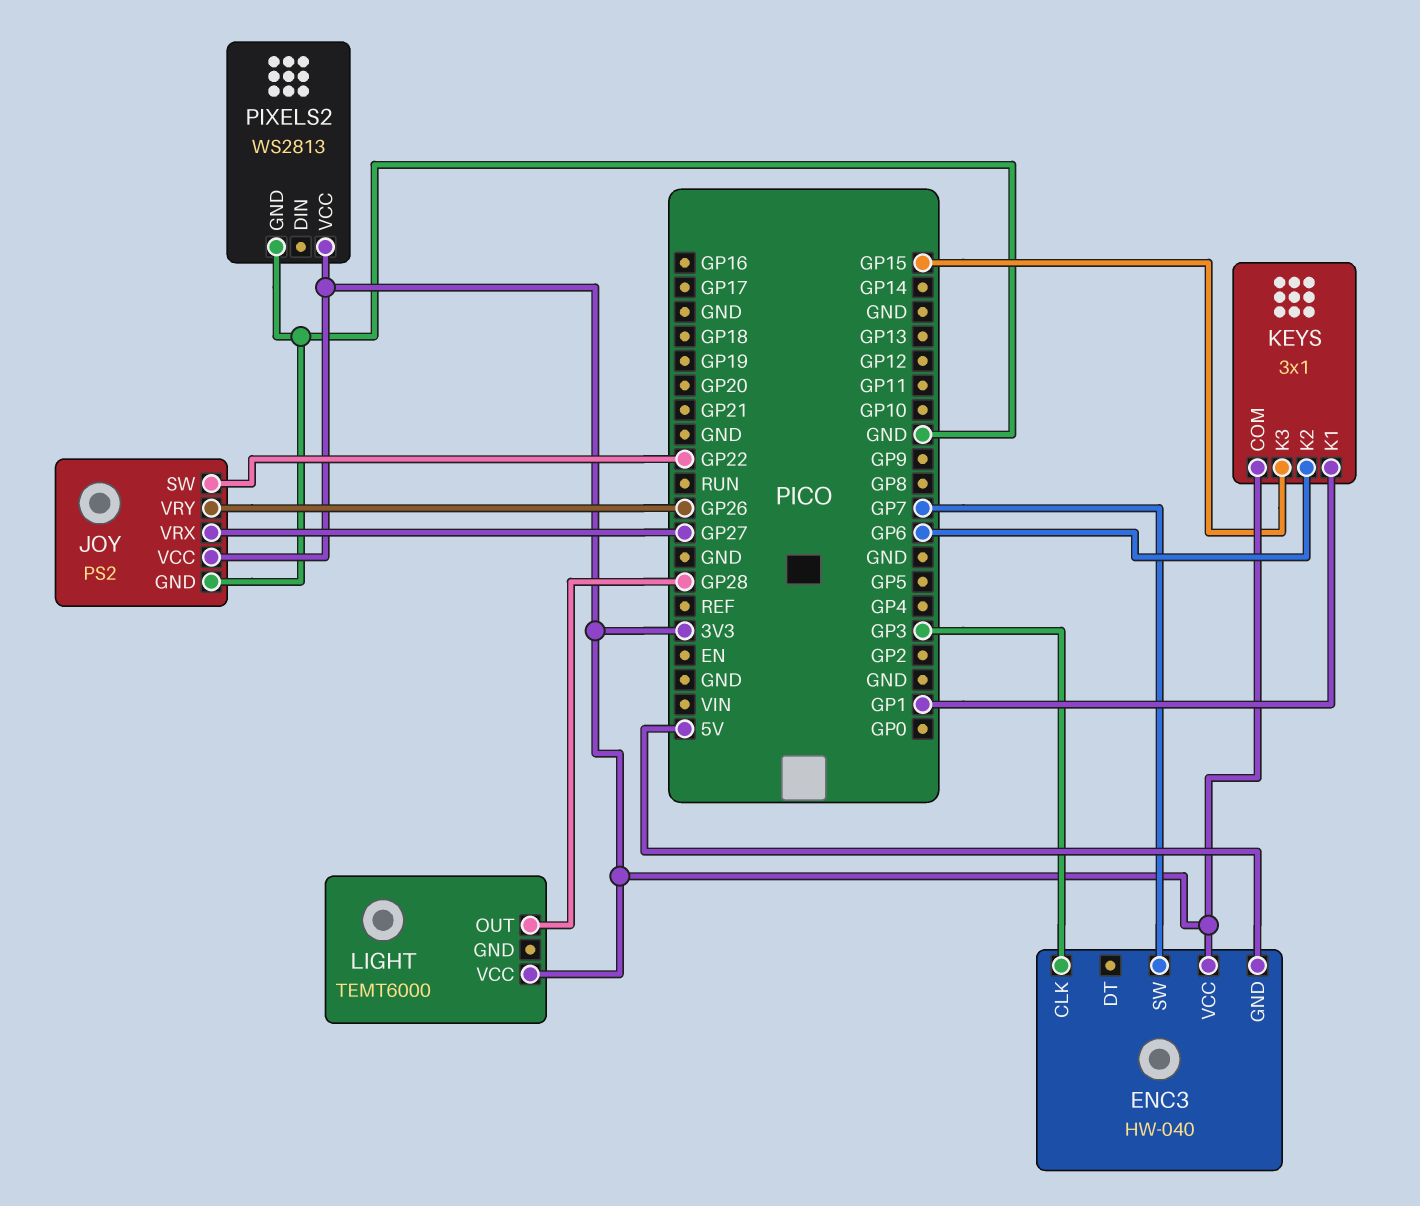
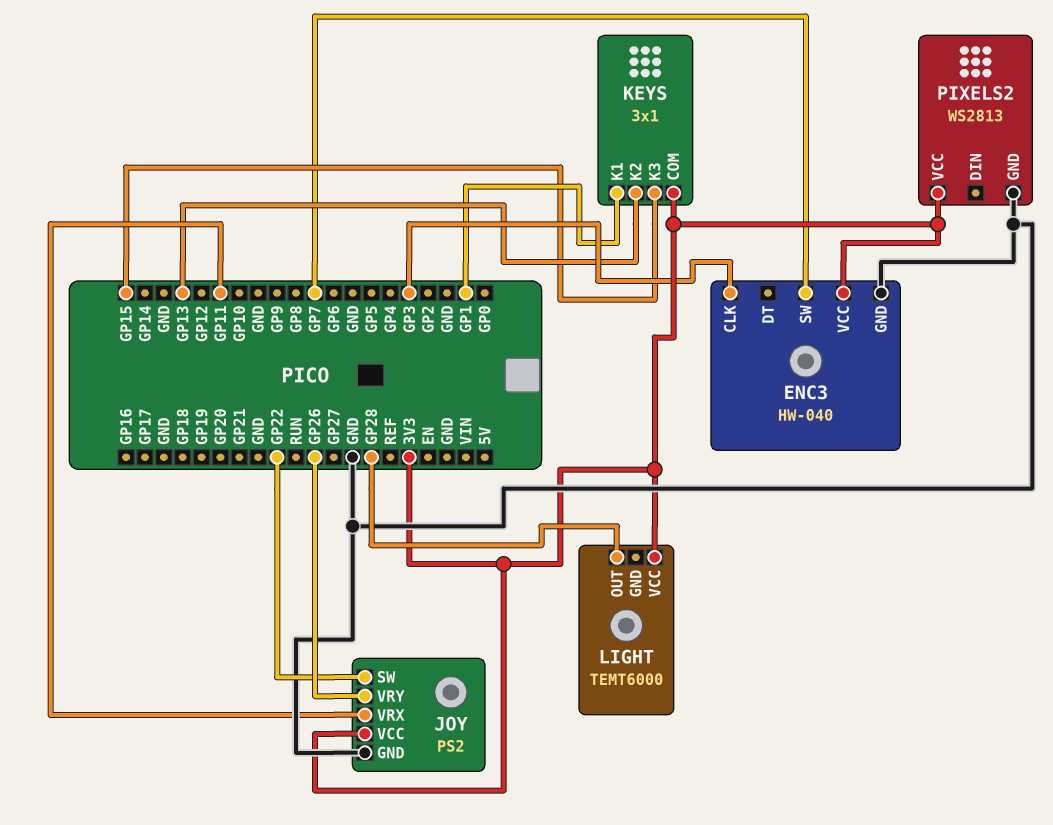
ENC3 pin GND: 5V -> GND
JOY pin VRX: GP27 -> GP11
KEYS pin K2: GP6 -> GP13

